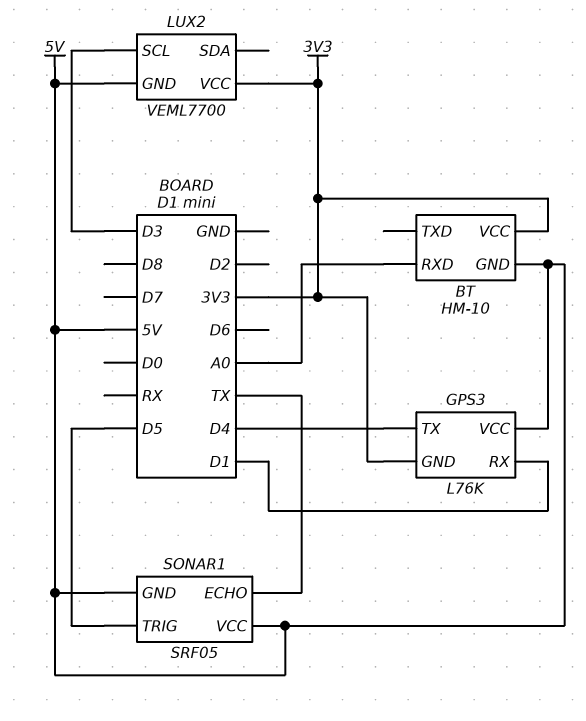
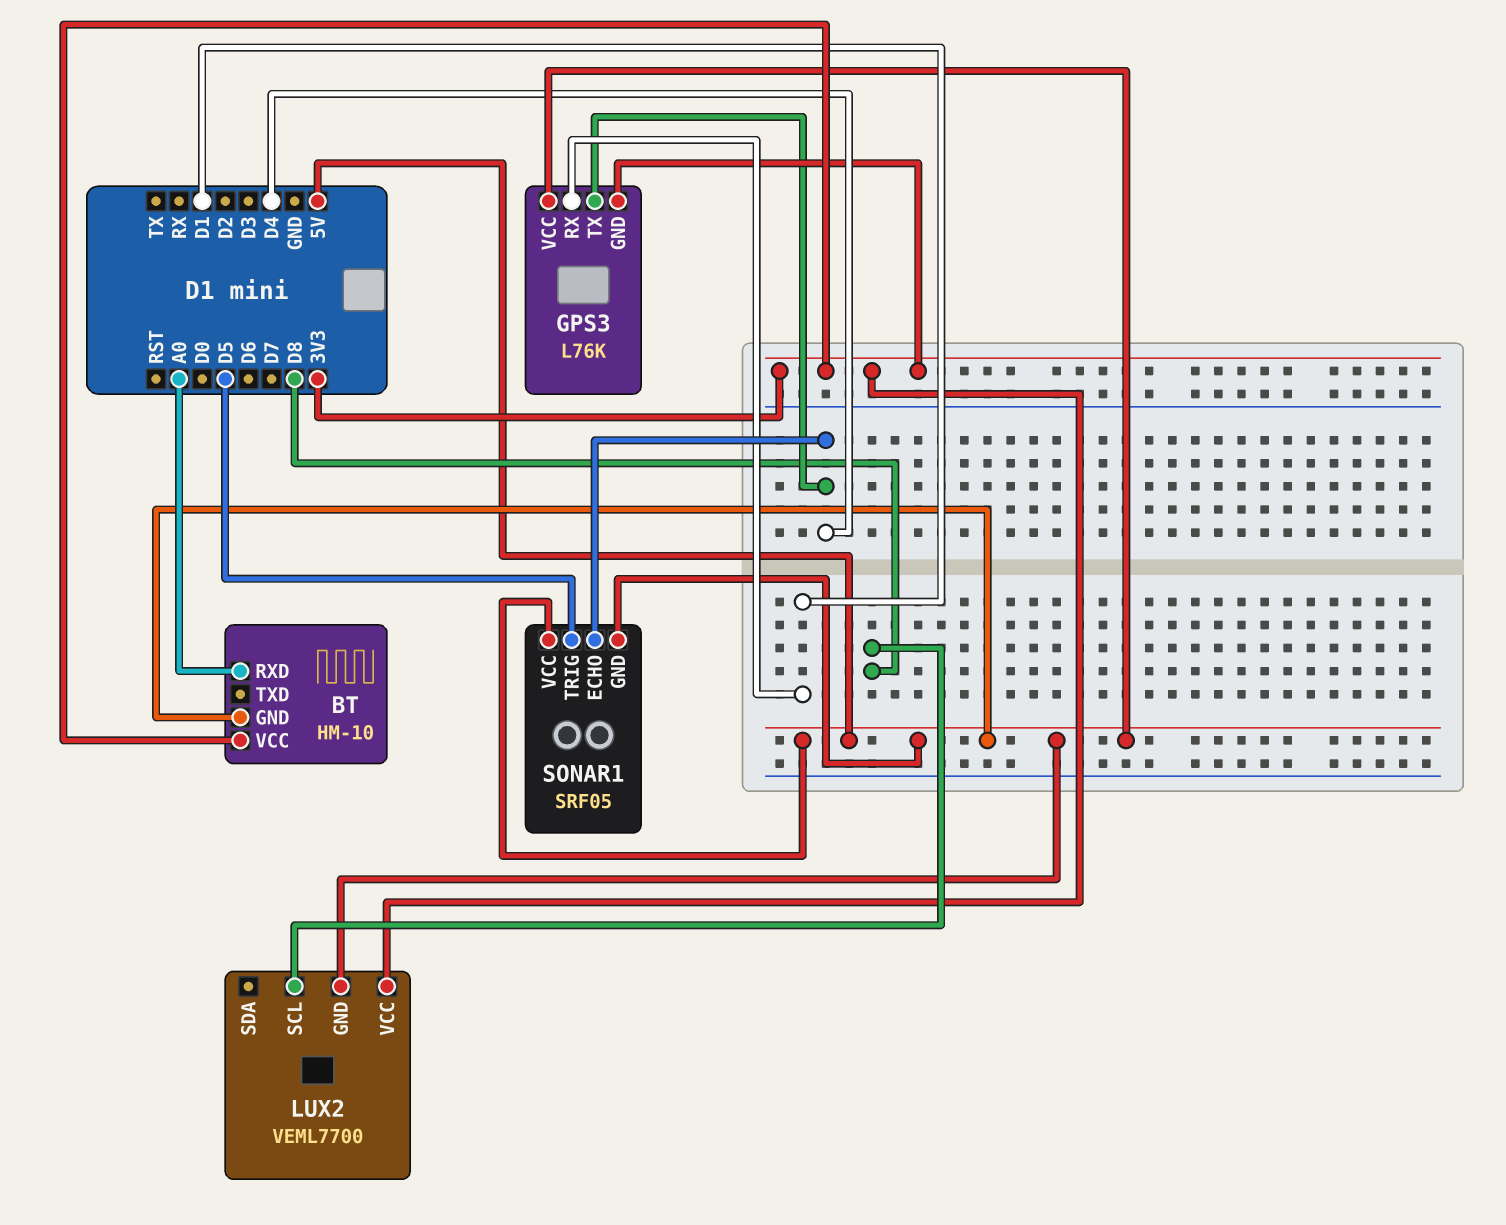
LUX2 pin SCL: D3 -> D8
SONAR1 pin ECHO: TX -> D4

